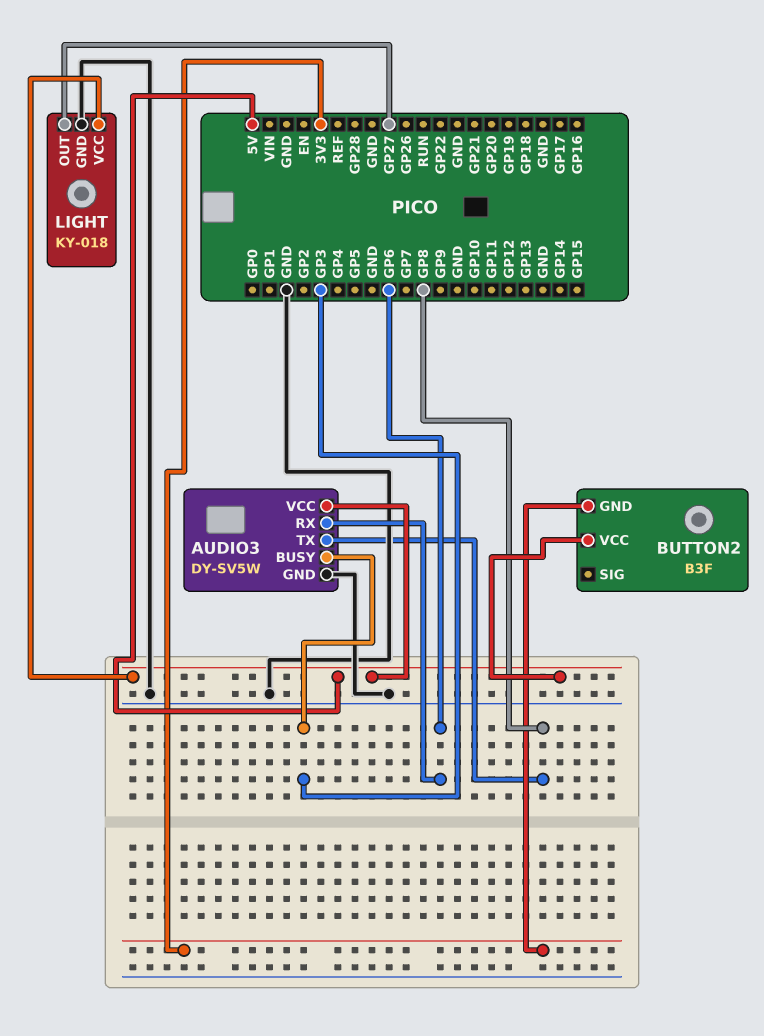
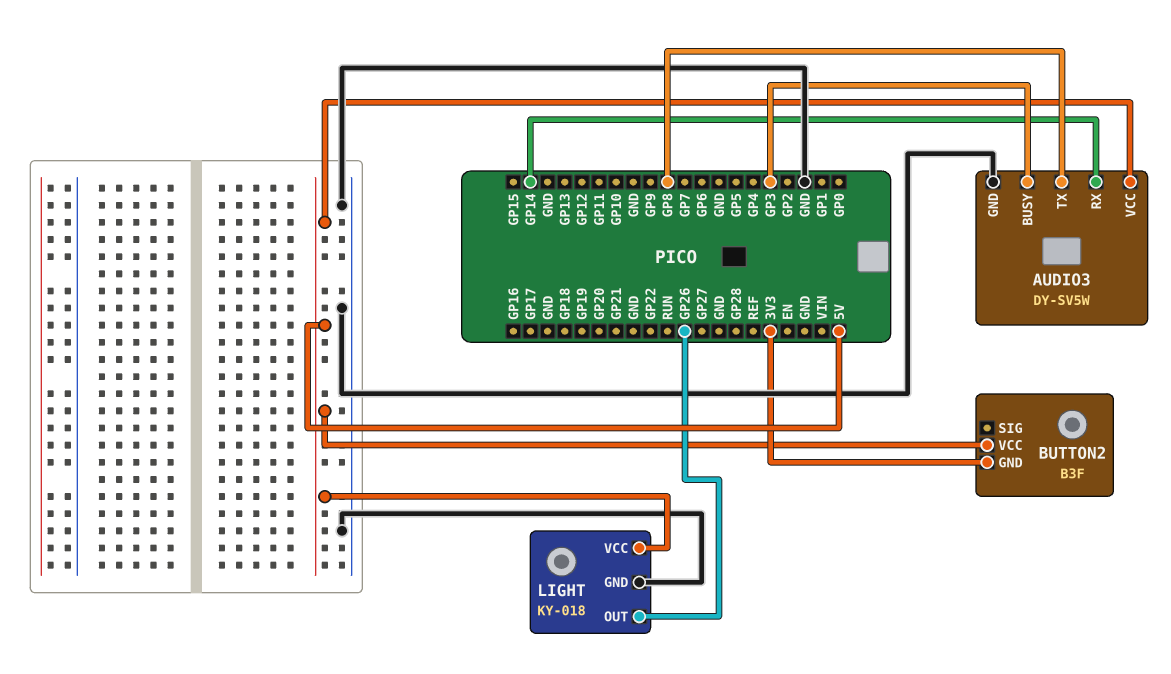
AUDIO3 pin RX: GP6 -> GP14
LIGHT pin OUT: GP27 -> GP26

